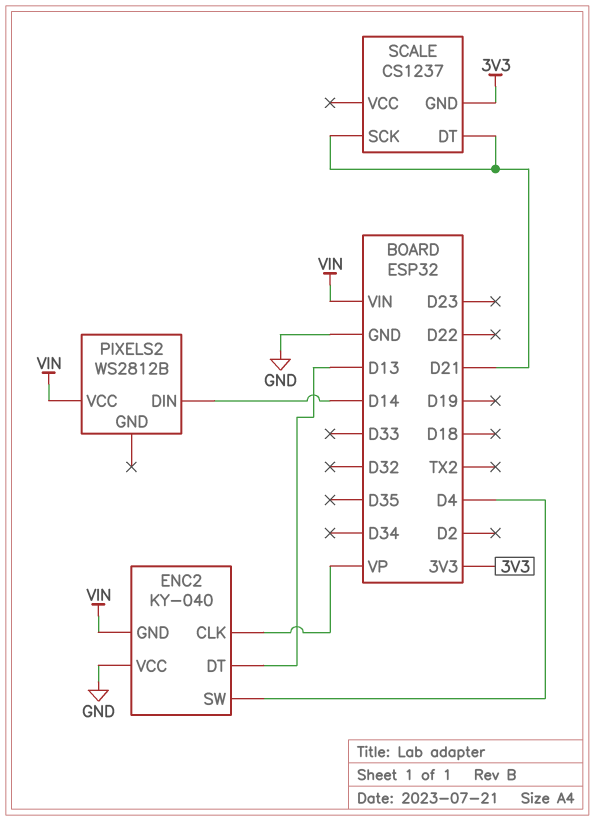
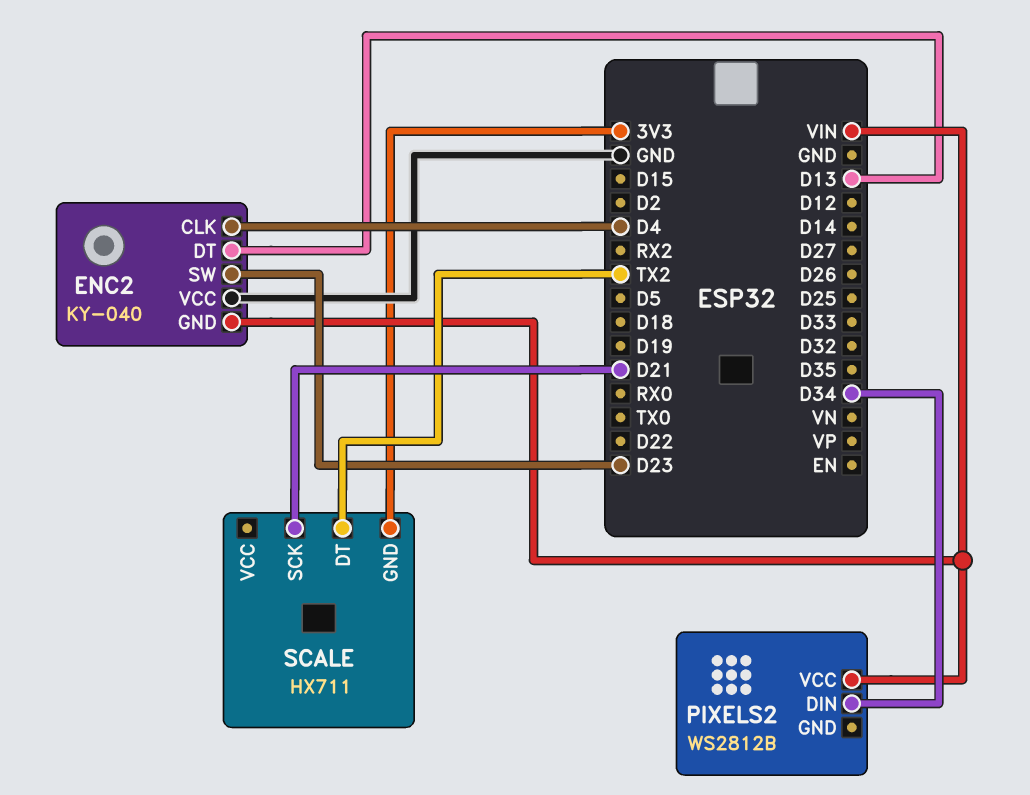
ENC2 pin CLK: VP -> D4
ENC2 pin SW: D4 -> D23
PIXELS2 pin DIN: D14 -> D34
SCALE: CS1237 -> HX711
SCALE pin DT: D21 -> TX2

